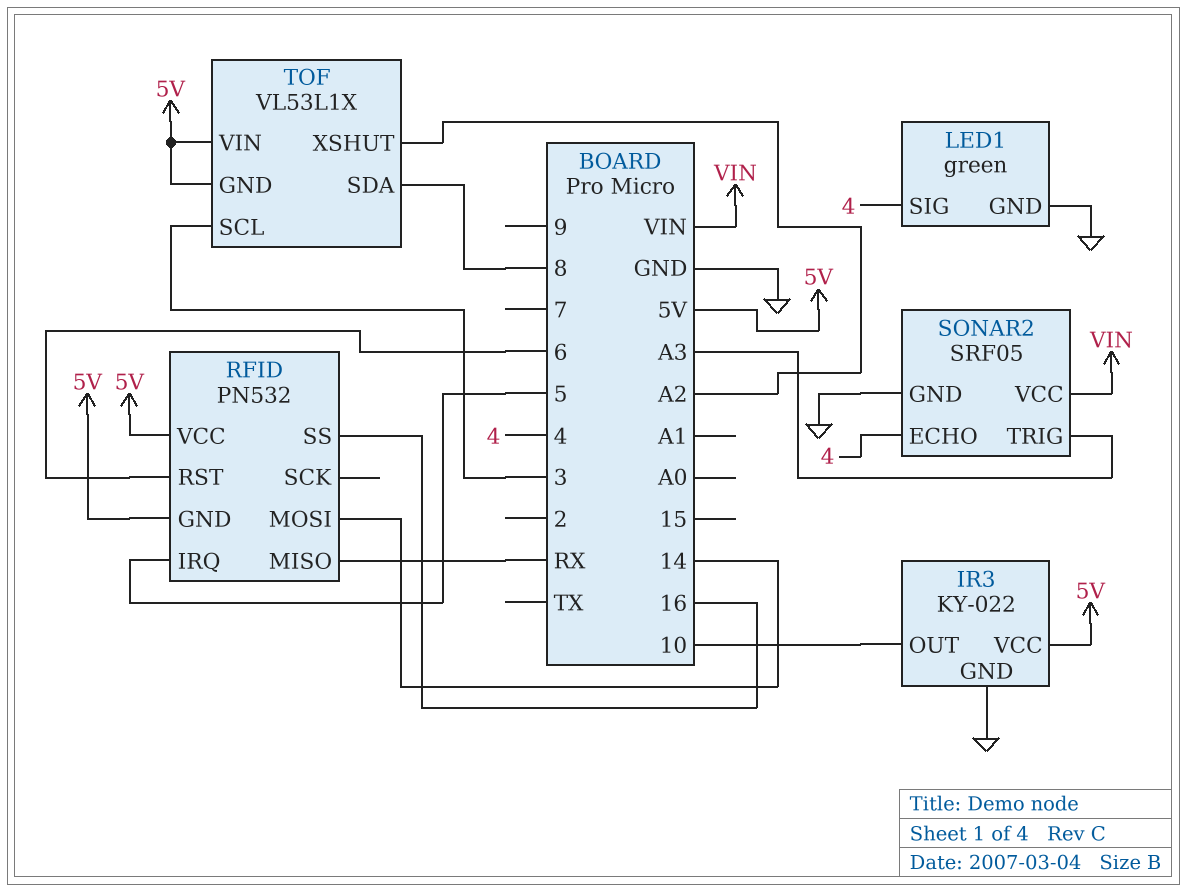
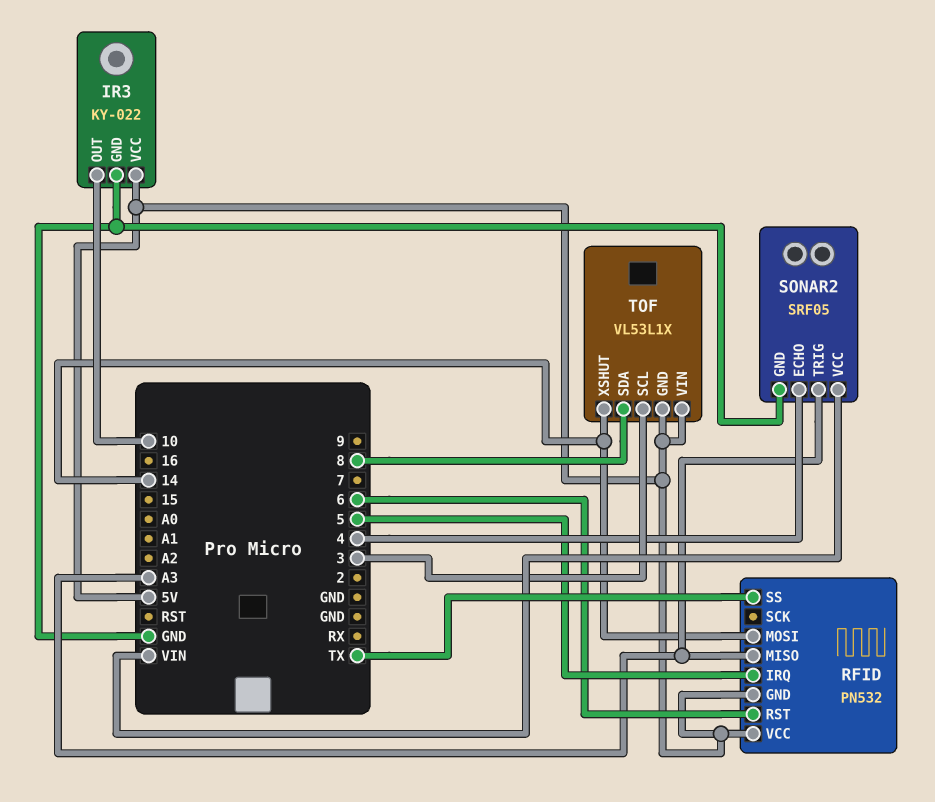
LED1: green -> none
LED1 pin GND: GND -> none
LED1 pin SIG: 4 -> none
RFID pin MISO: RX -> A3
RFID pin SS: 16 -> TX
TOF pin XSHUT: A2 -> 14

